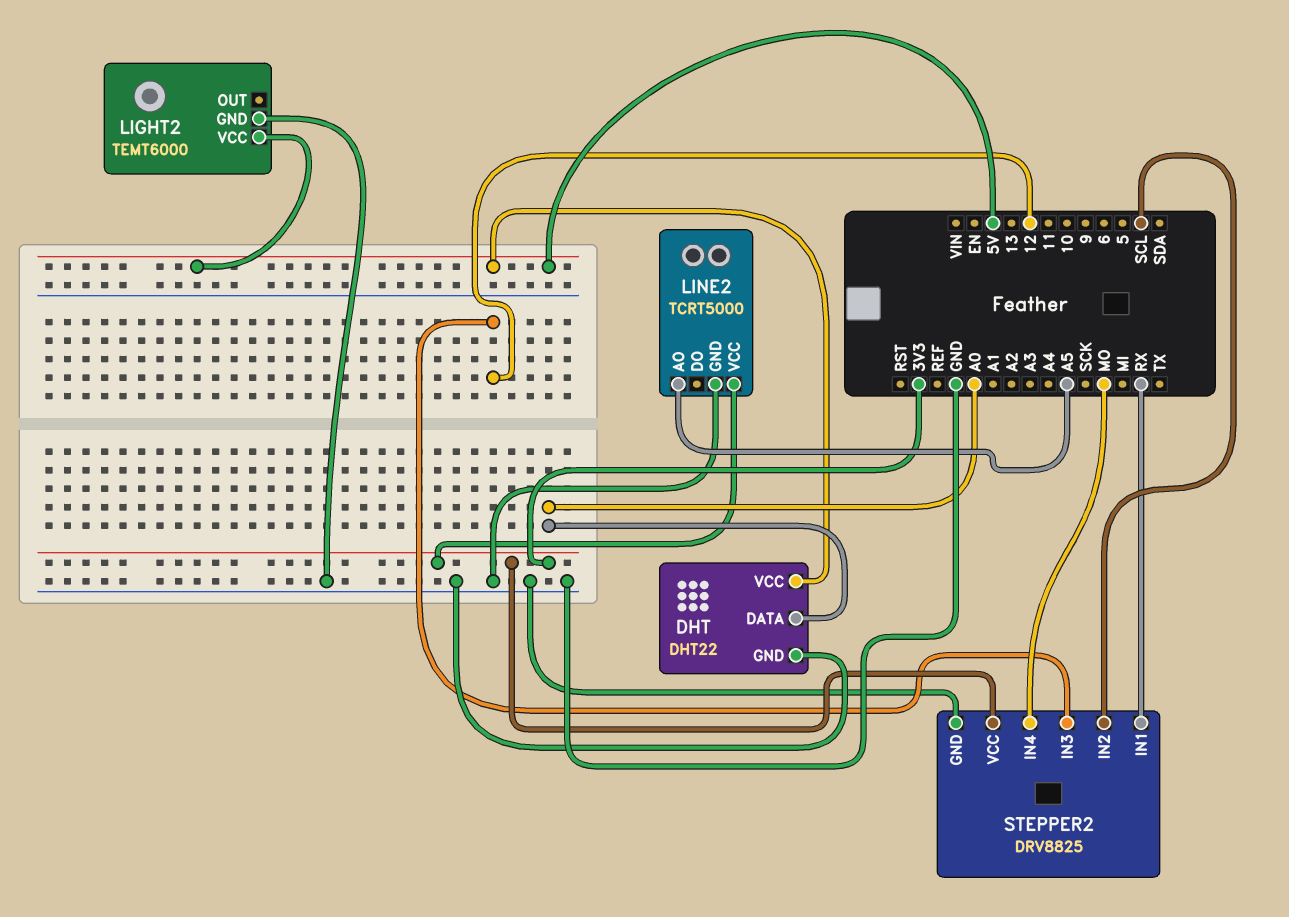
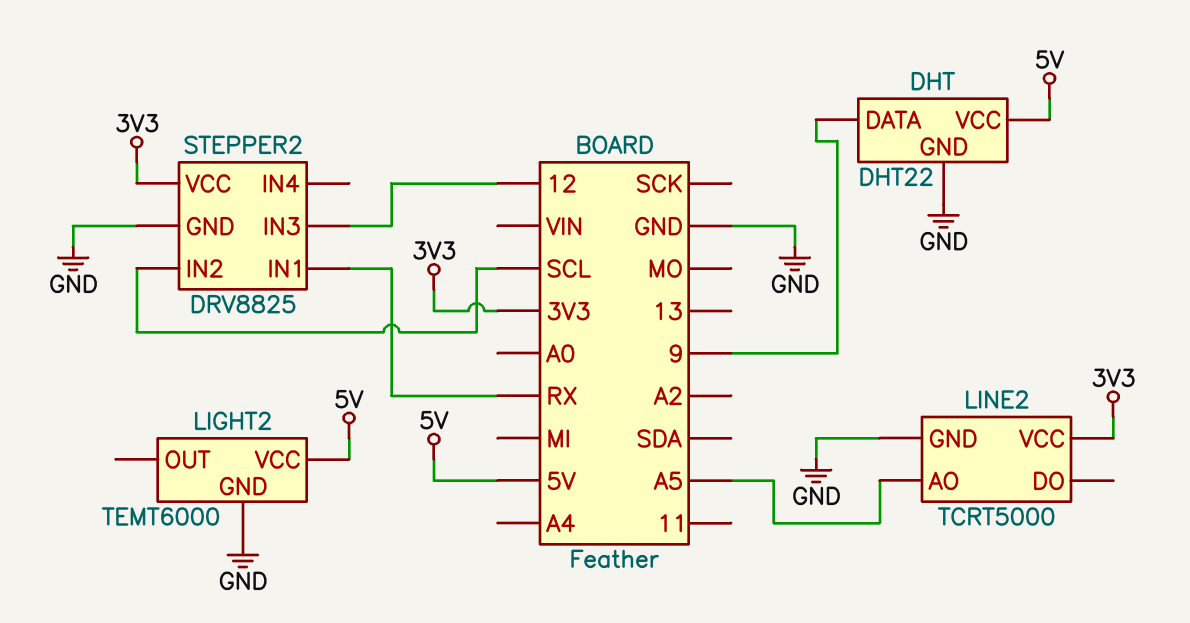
DHT pin DATA: A0 -> 9
STEPPER2 pin IN4: MO -> none

